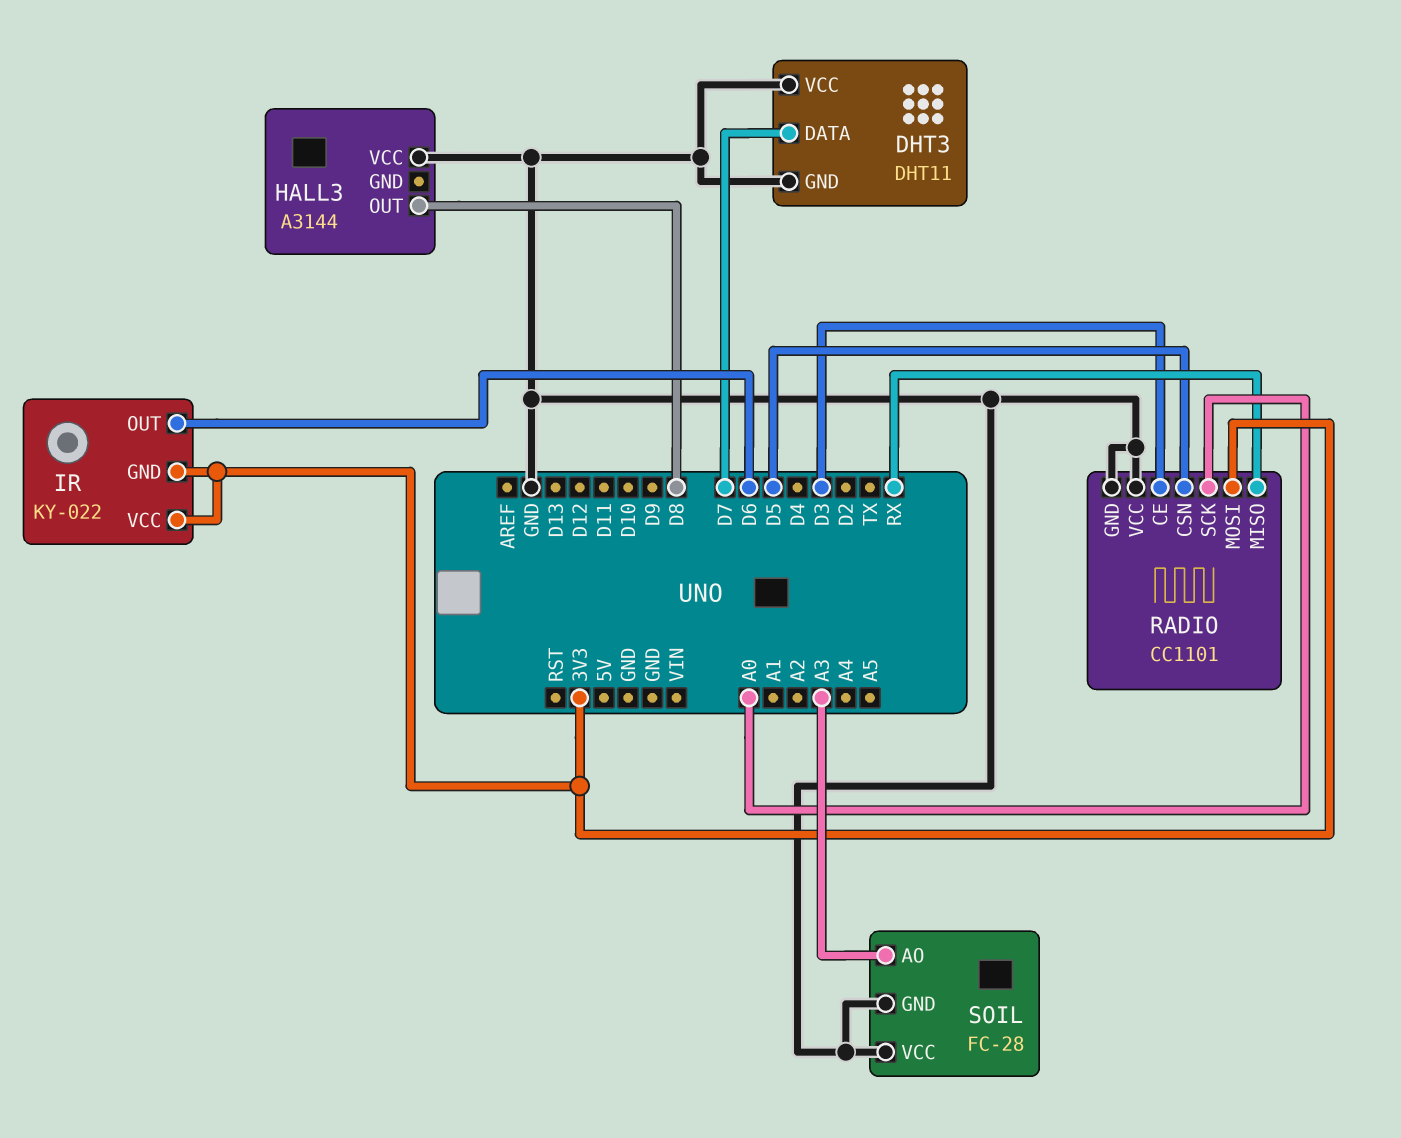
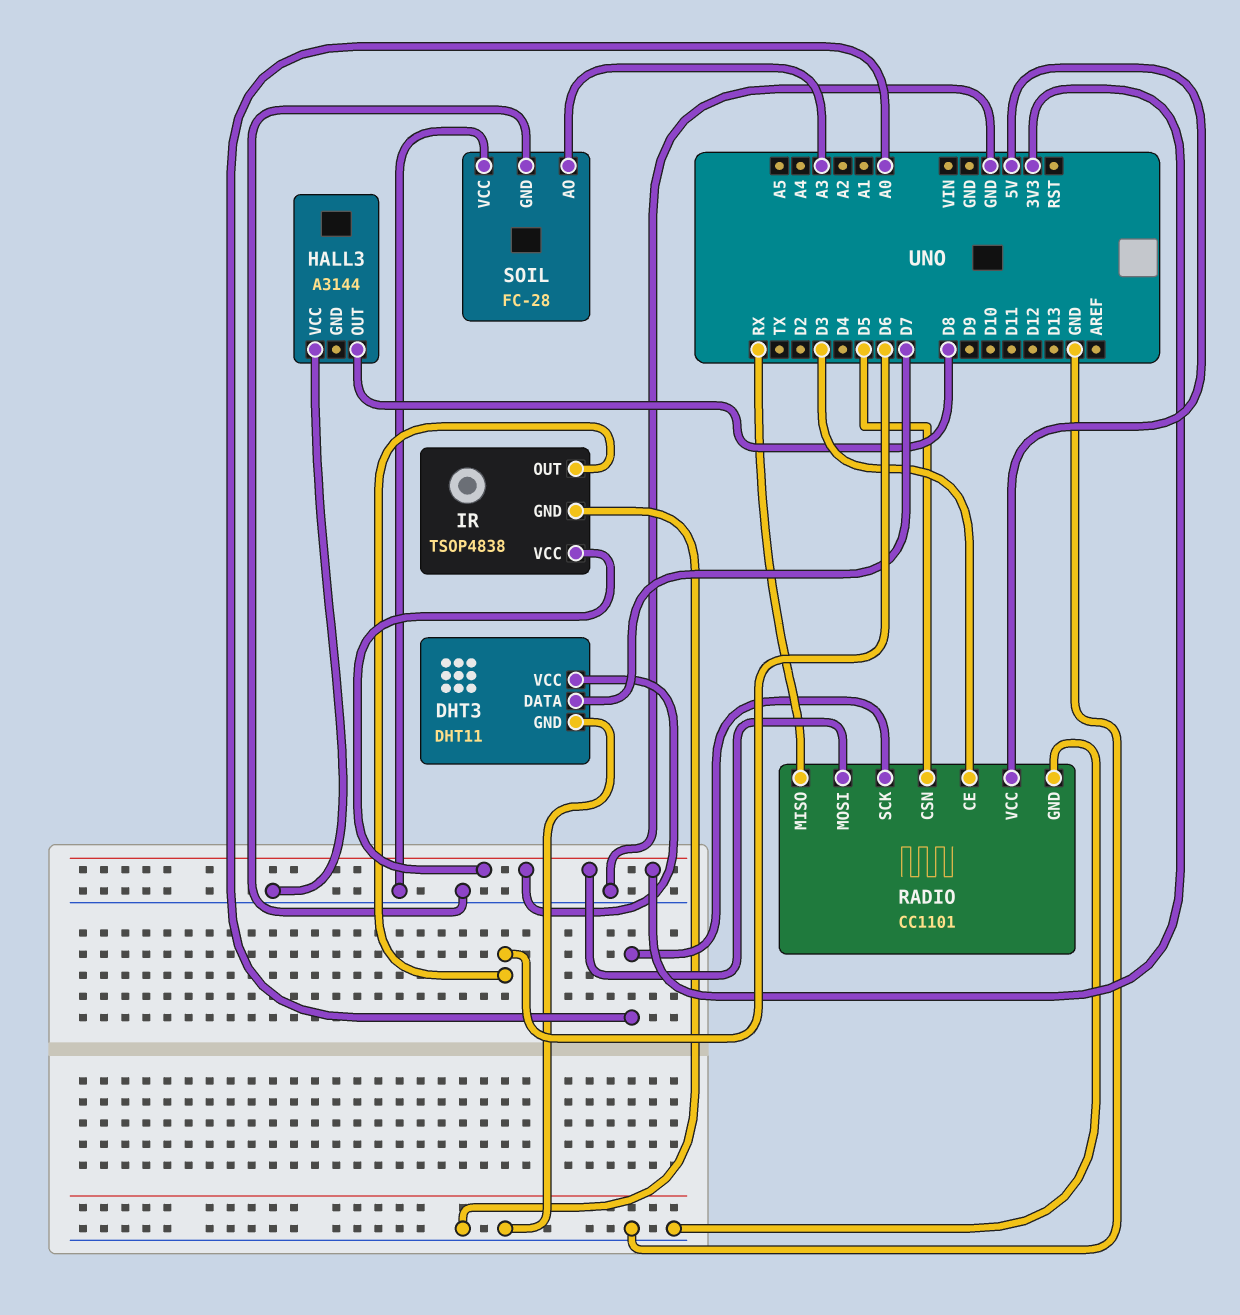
DHT3 pin VCC: GND -> 3V3
IR: KY-022 -> TSOP4838
IR pin GND: 3V3 -> GND
RADIO pin VCC: GND -> 5V

